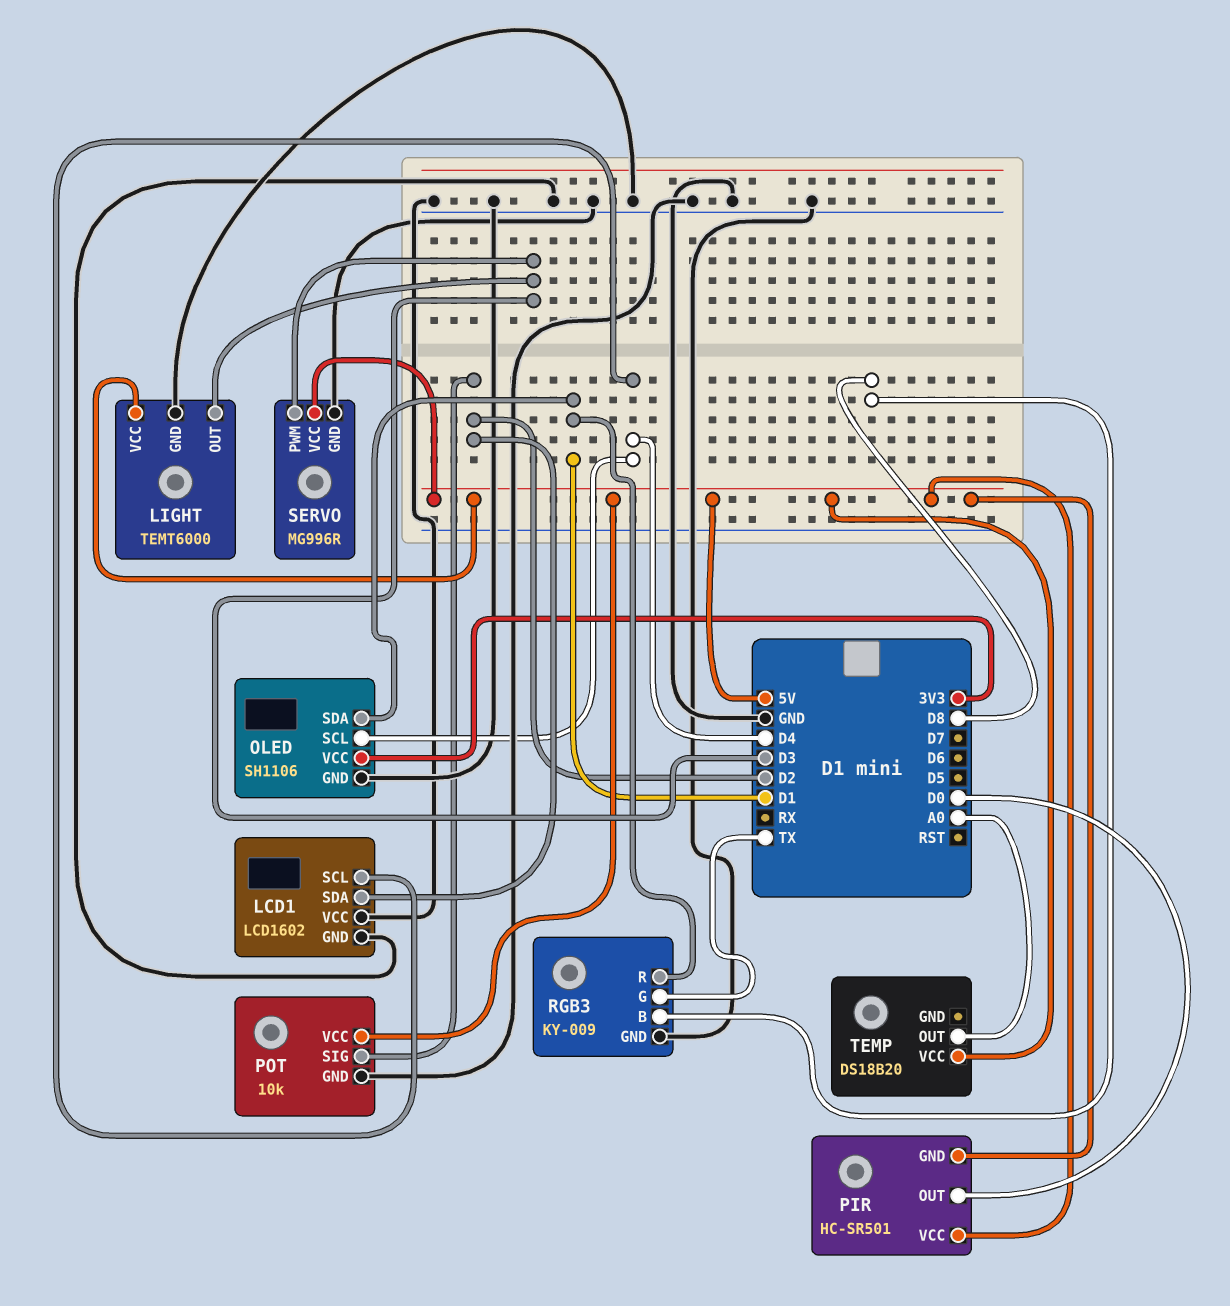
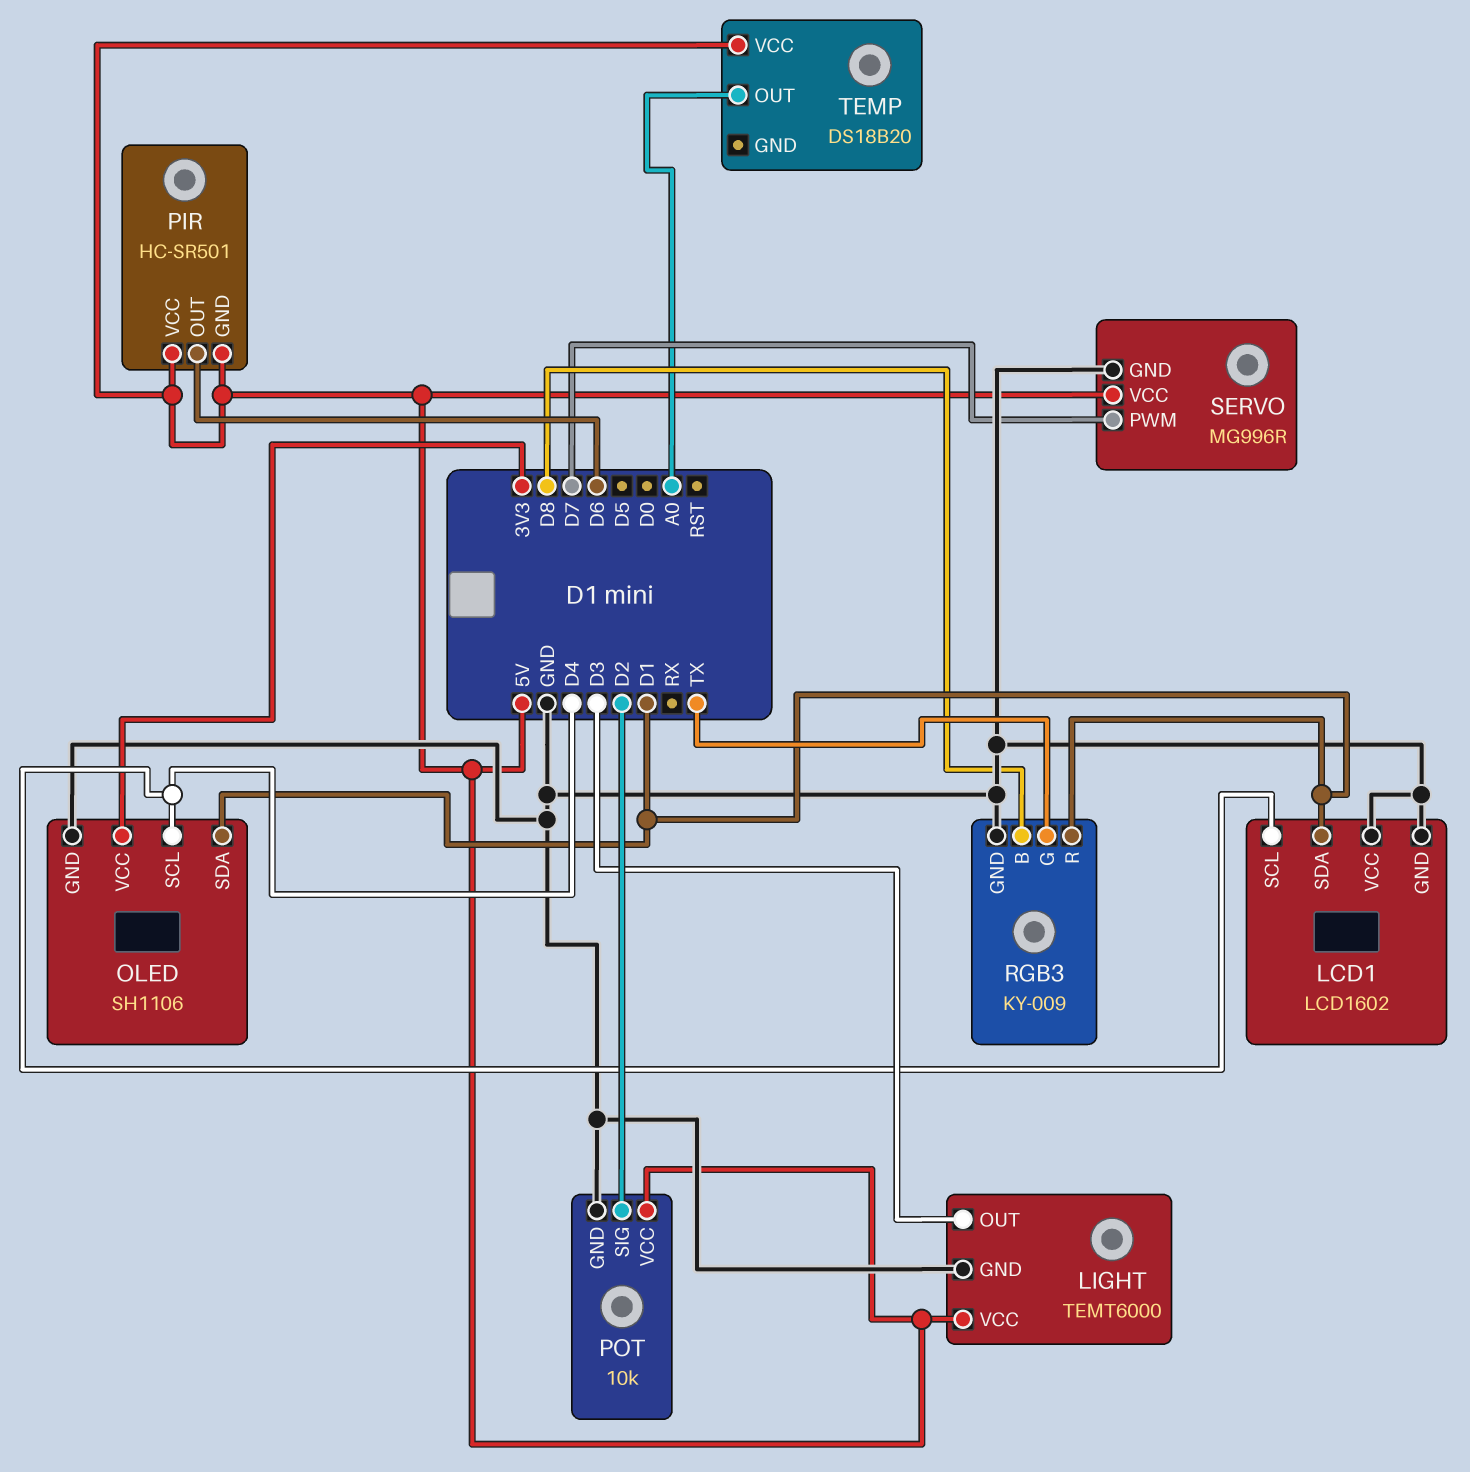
LCD1 pin SDA: D2 -> D1
PIR pin OUT: D0 -> D6
SERVO pin PWM: D3 -> D7

